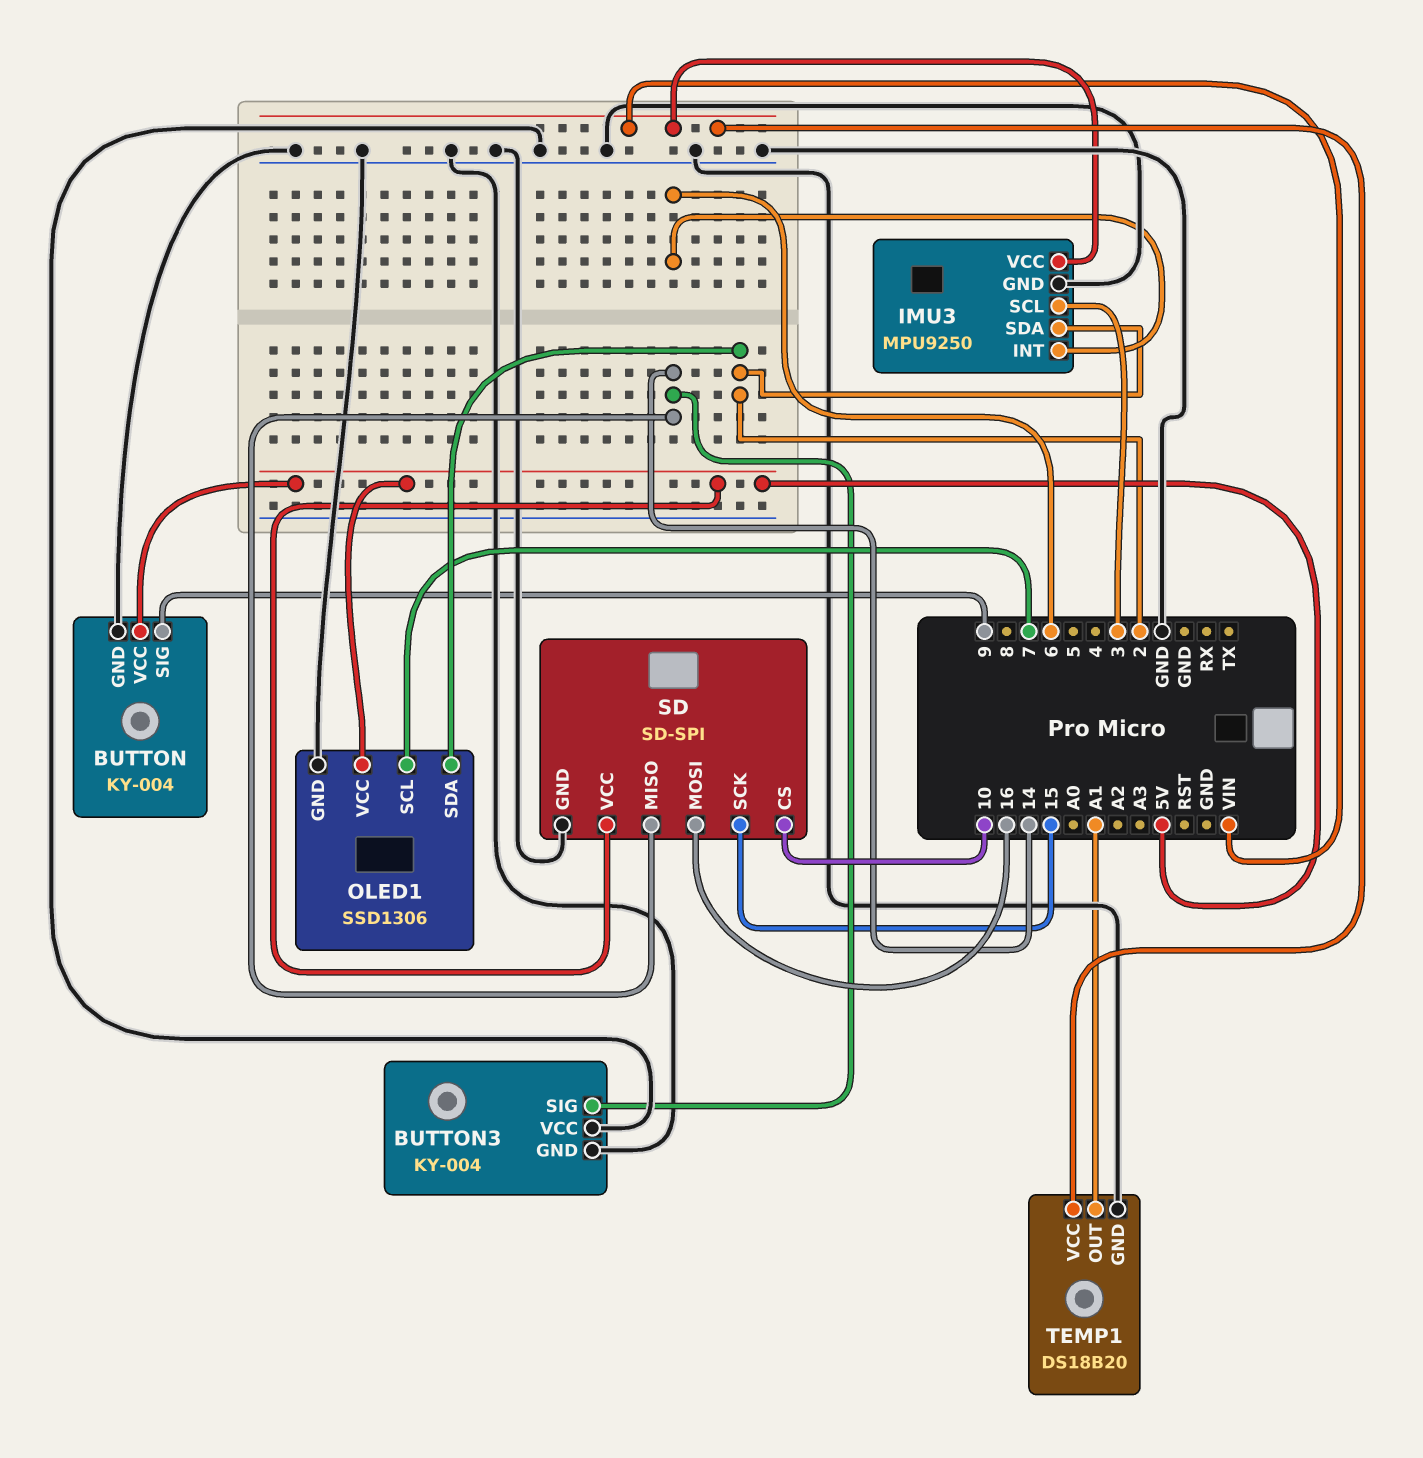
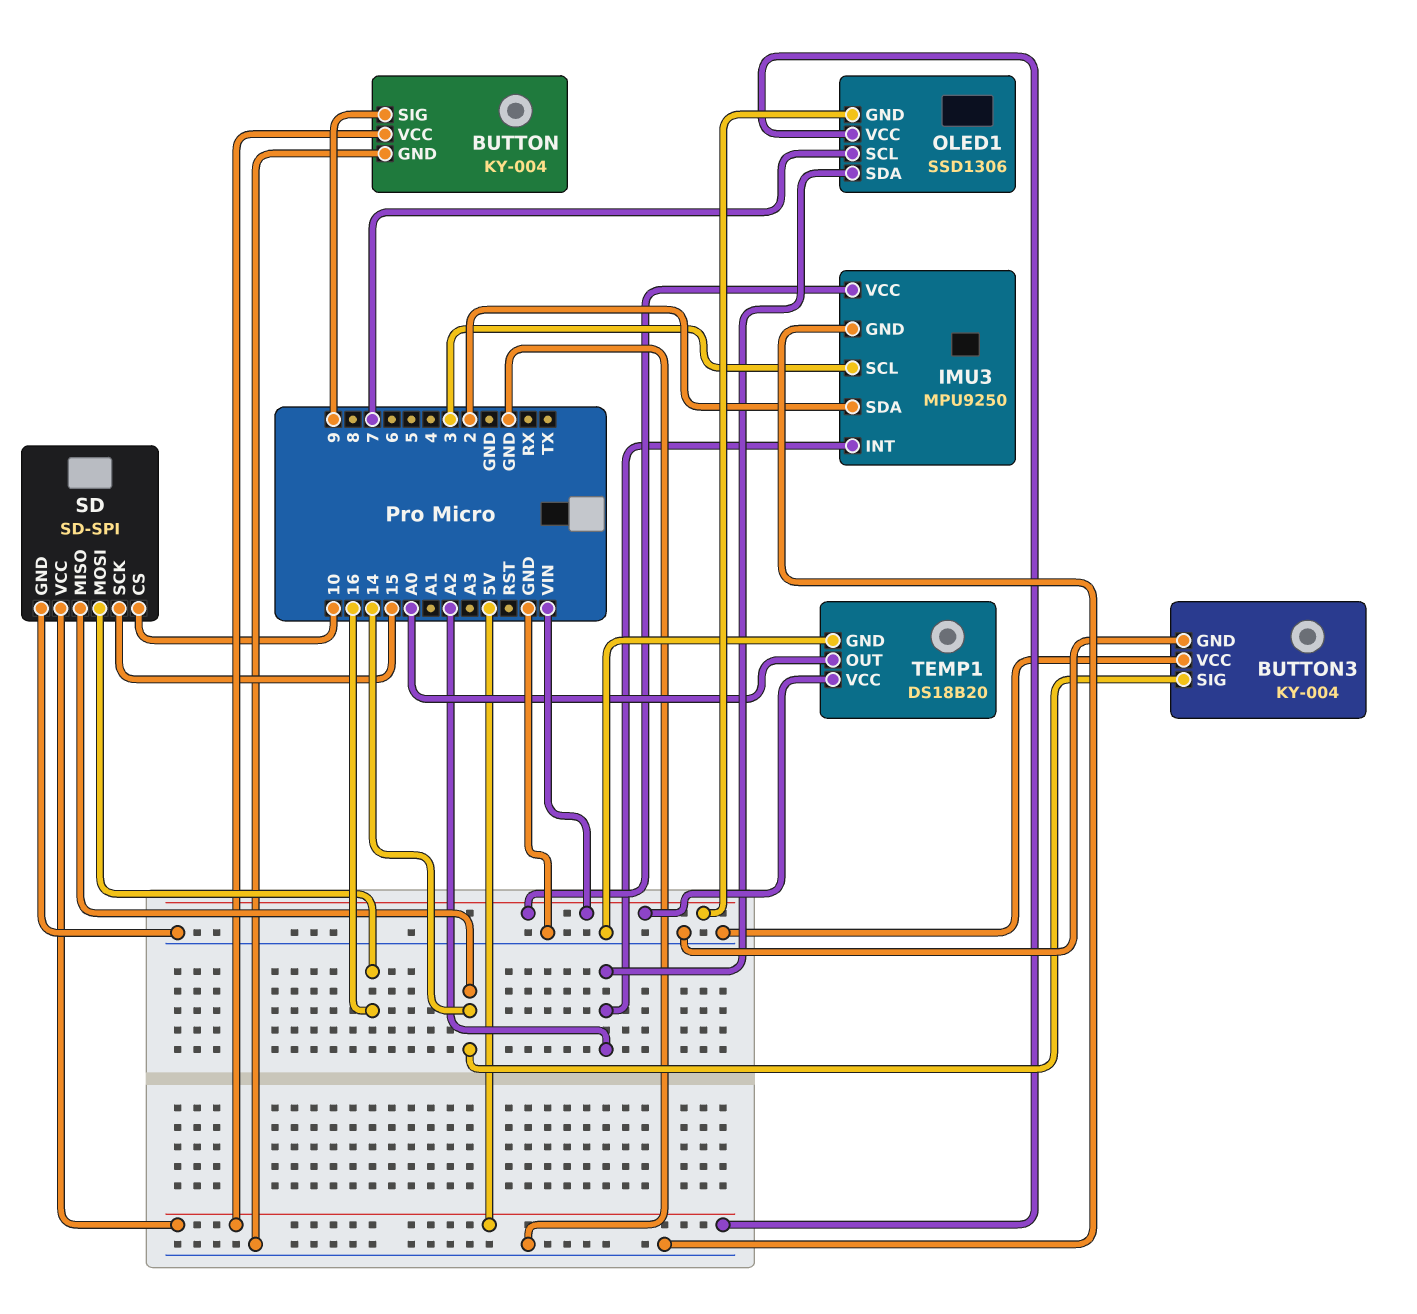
IMU3 pin INT: 6 -> A2
OLED1 pin GND: GND -> VIN
OLED1 pin SDA: 2 -> A2
TEMP1 pin OUT: A1 -> A0

